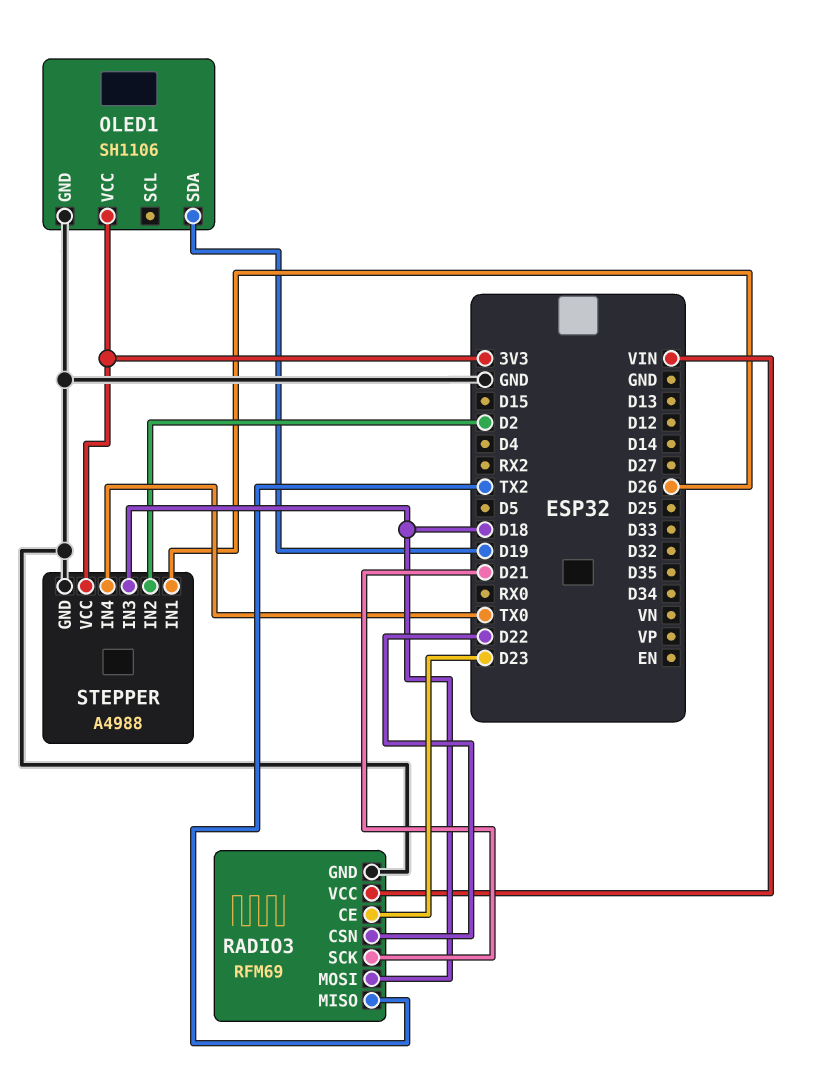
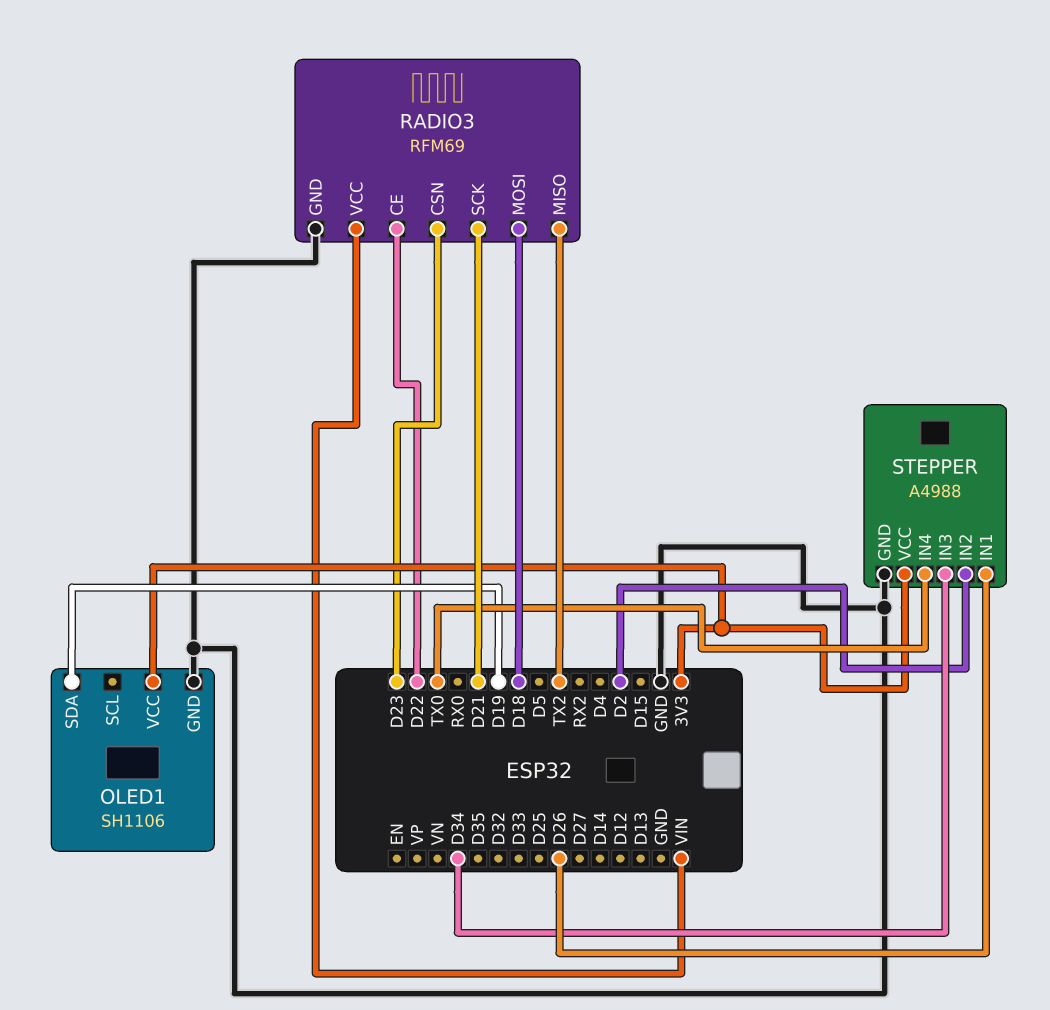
RADIO3 pin CE: D23 -> D22
RADIO3 pin CSN: D22 -> D23
STEPPER pin IN3: D18 -> D34

